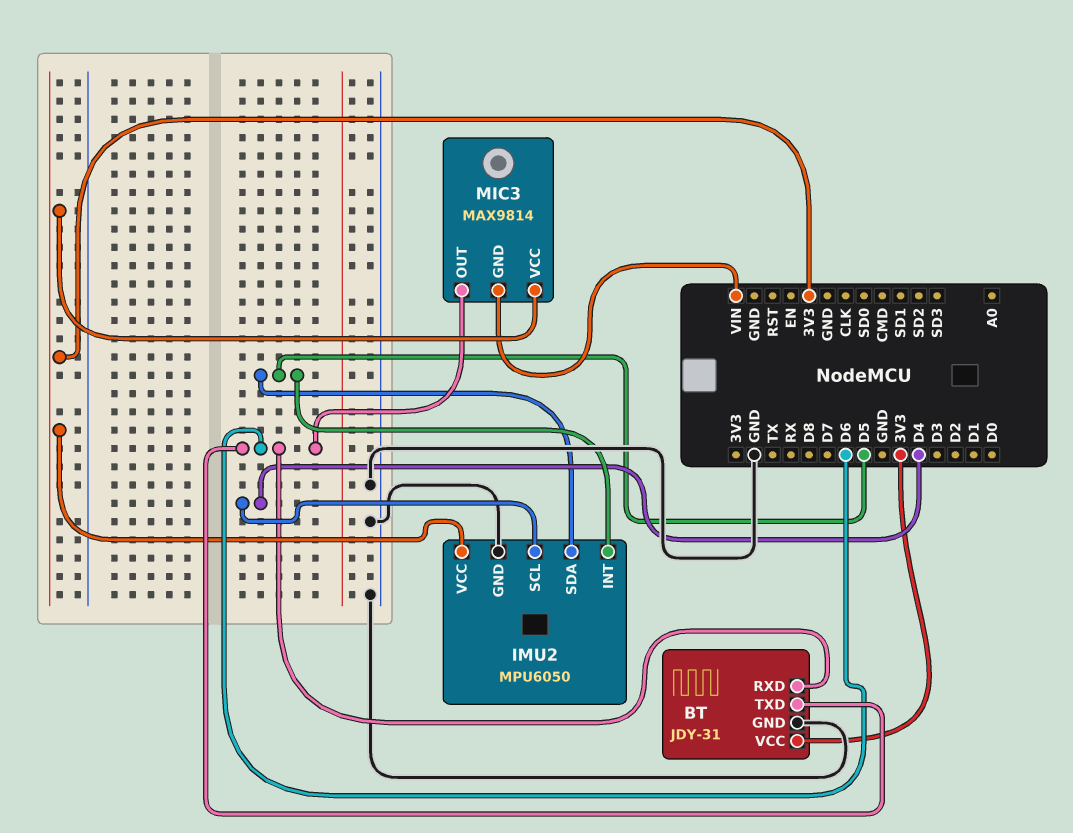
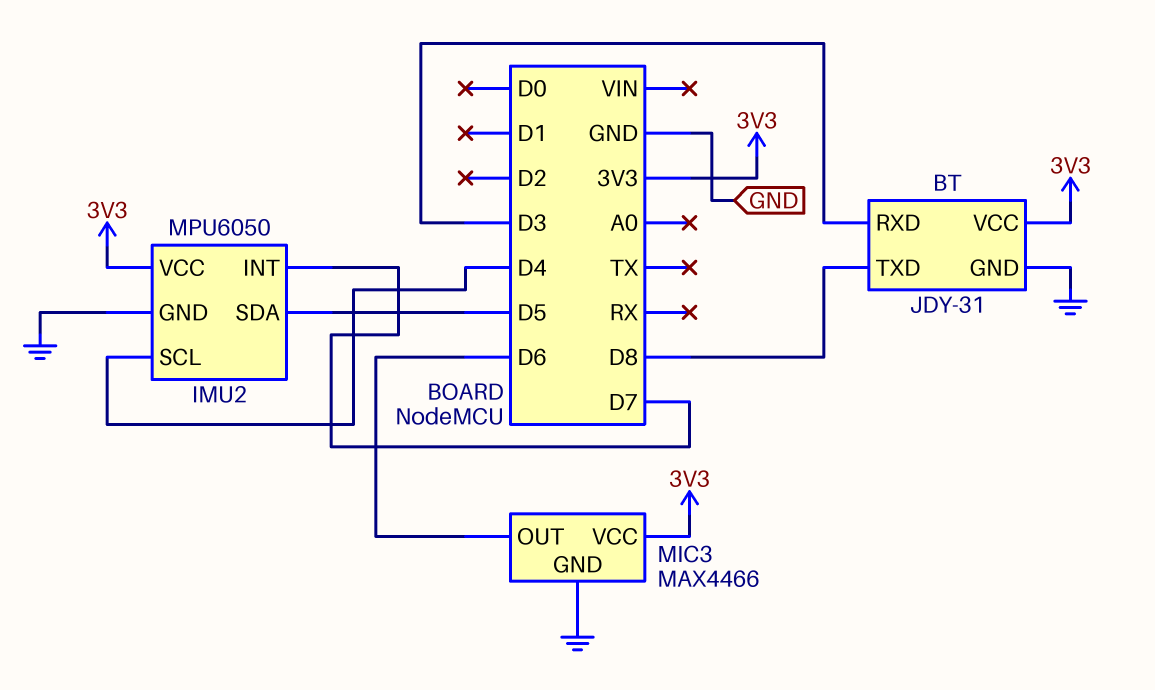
BT pin RXD: D6 -> D3
BT pin TXD: D6 -> D8
IMU2 pin INT: D5 -> D7
MIC3: MAX9814 -> MAX4466
MIC3 pin GND: VIN -> GND

